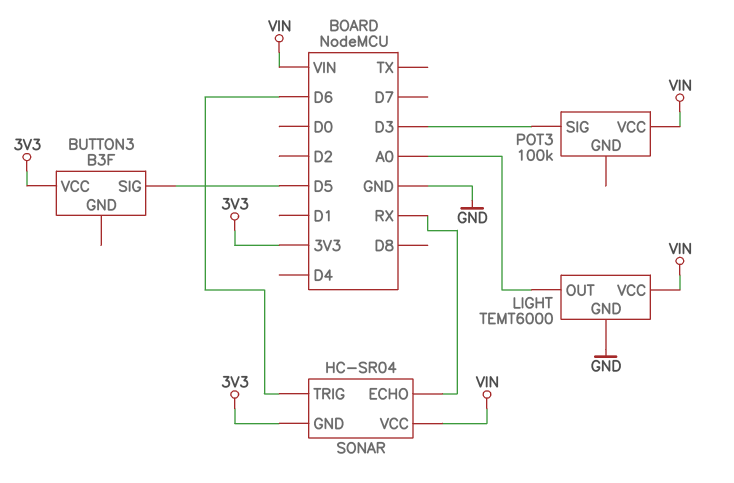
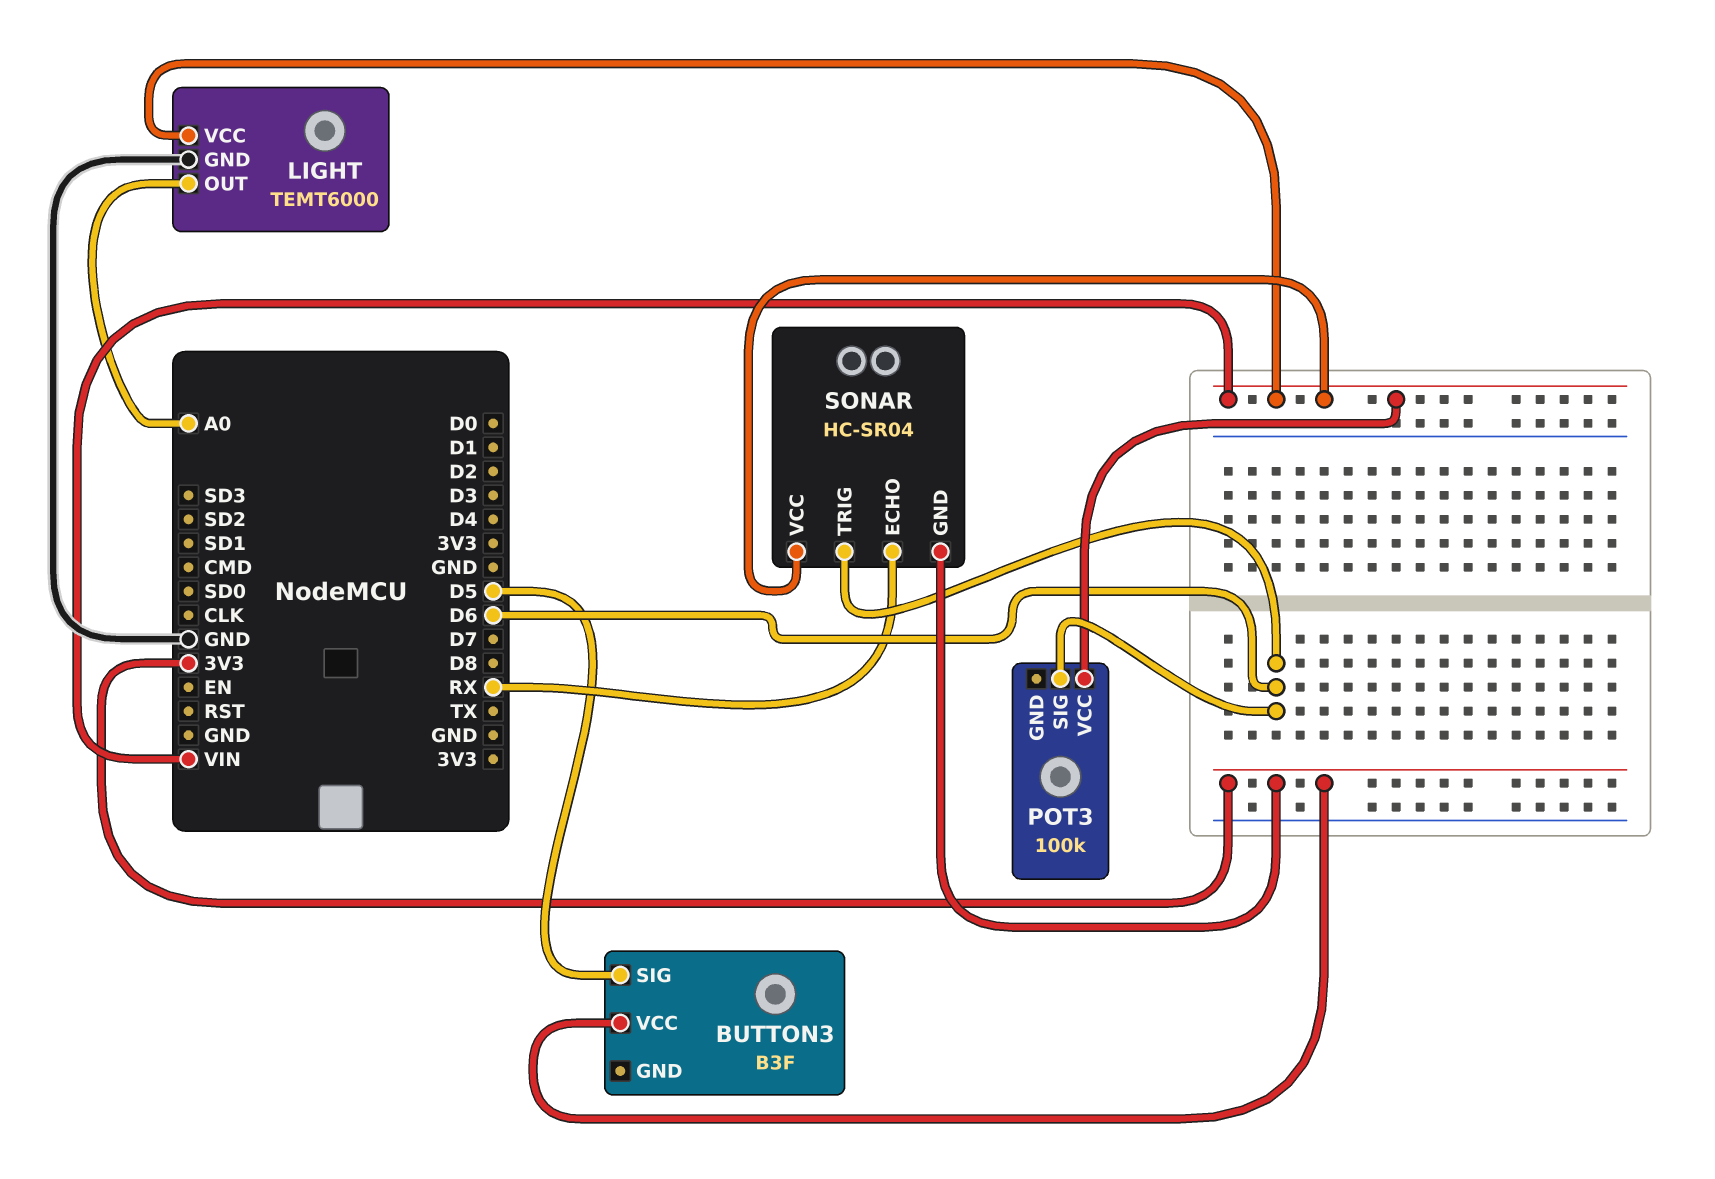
POT3 pin SIG: D3 -> D6

